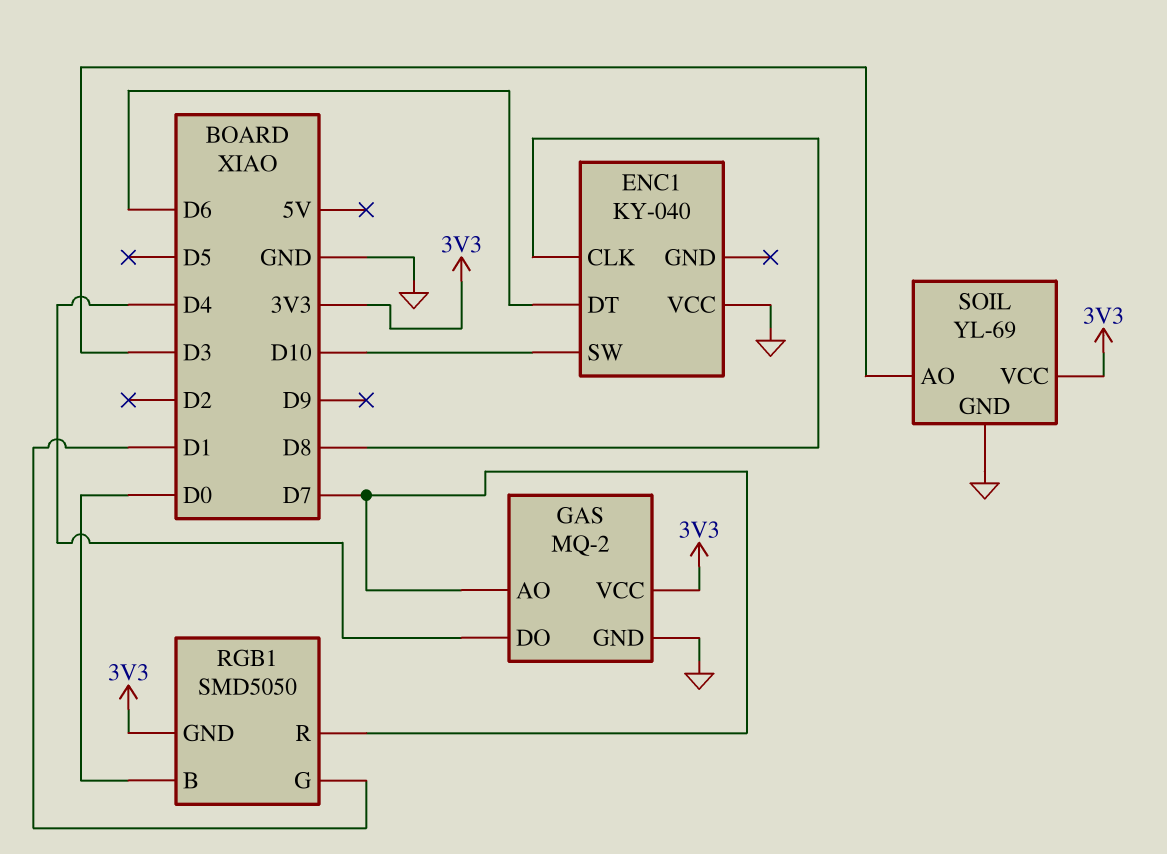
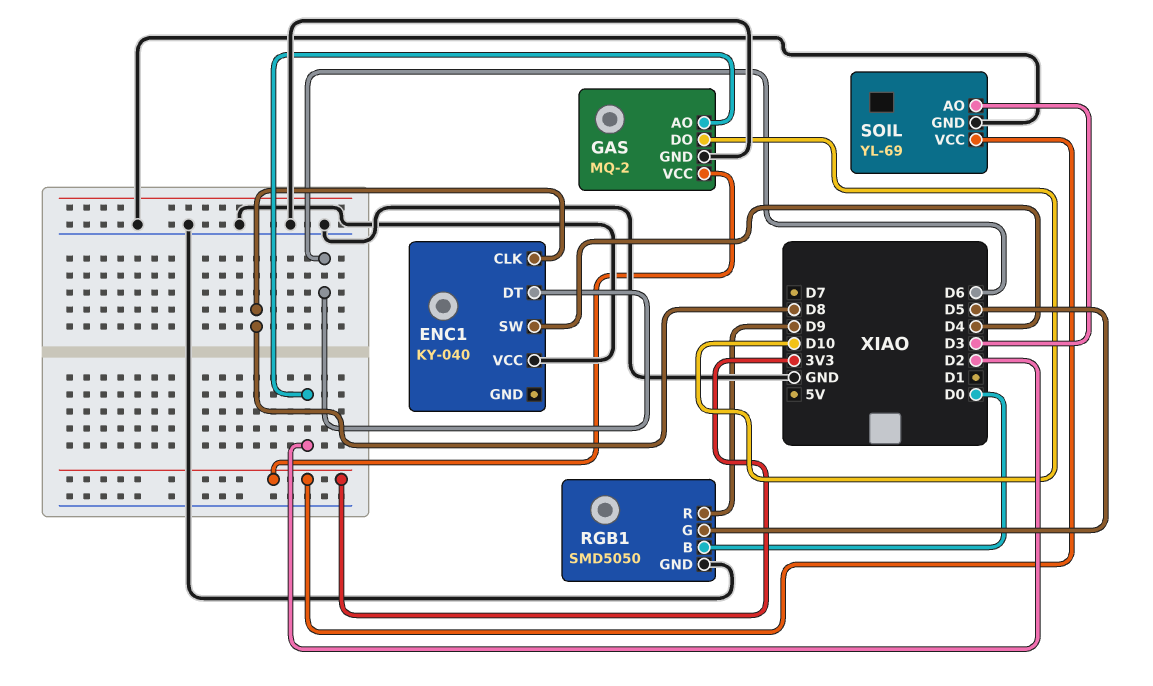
ENC1 pin SW: D10 -> D4
GAS pin AO: D7 -> D2
GAS pin DO: D4 -> D10
RGB1 pin G: D1 -> D5
RGB1 pin GND: 3V3 -> GND
RGB1 pin R: D7 -> D9

